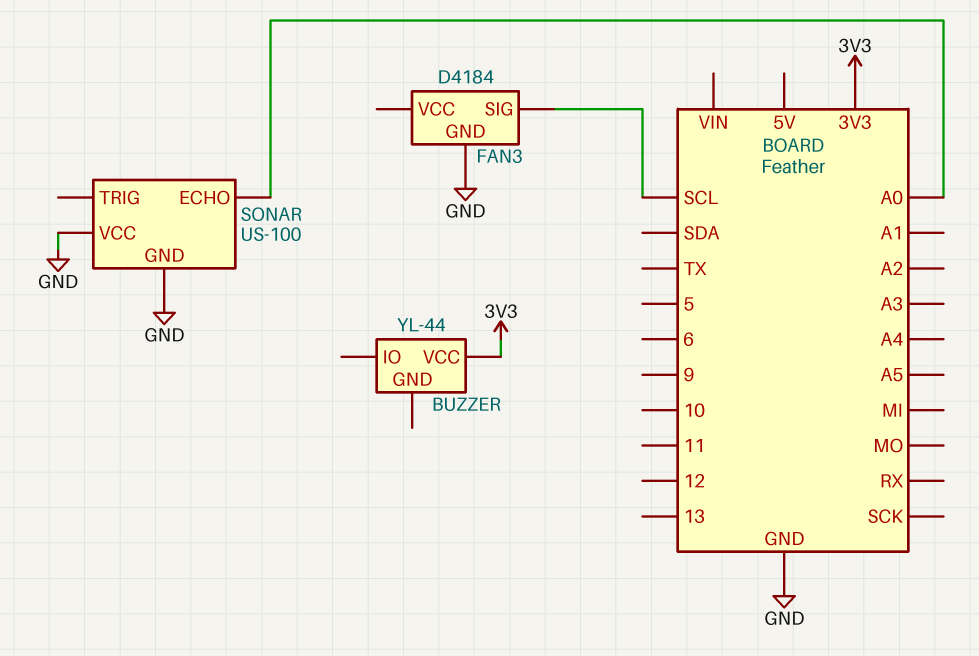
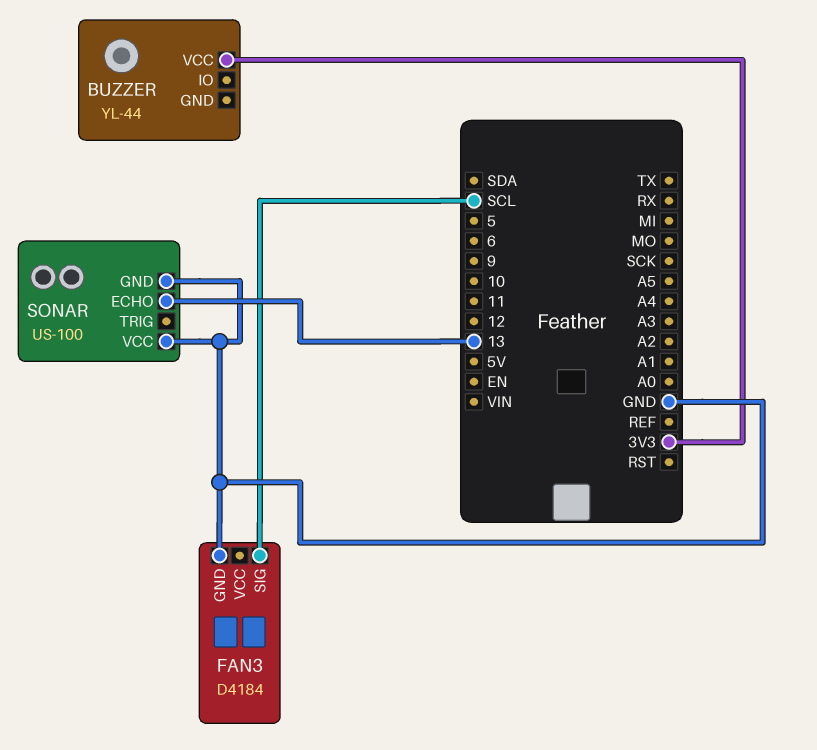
SONAR pin ECHO: A0 -> 13

